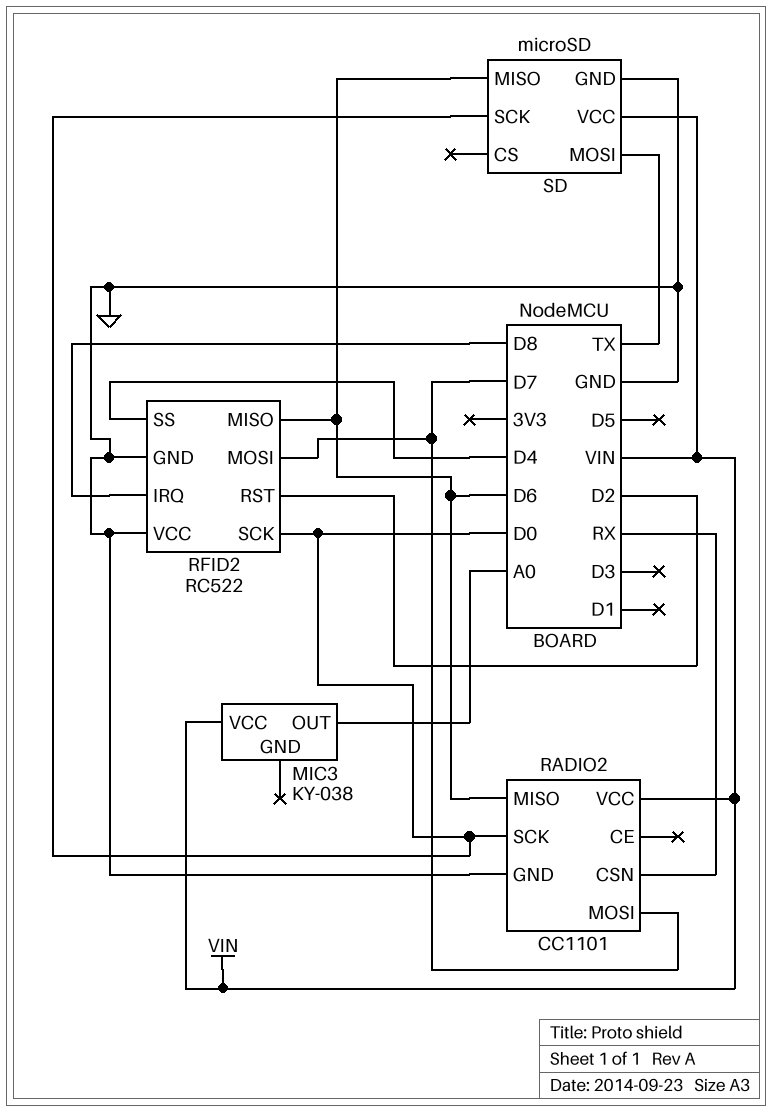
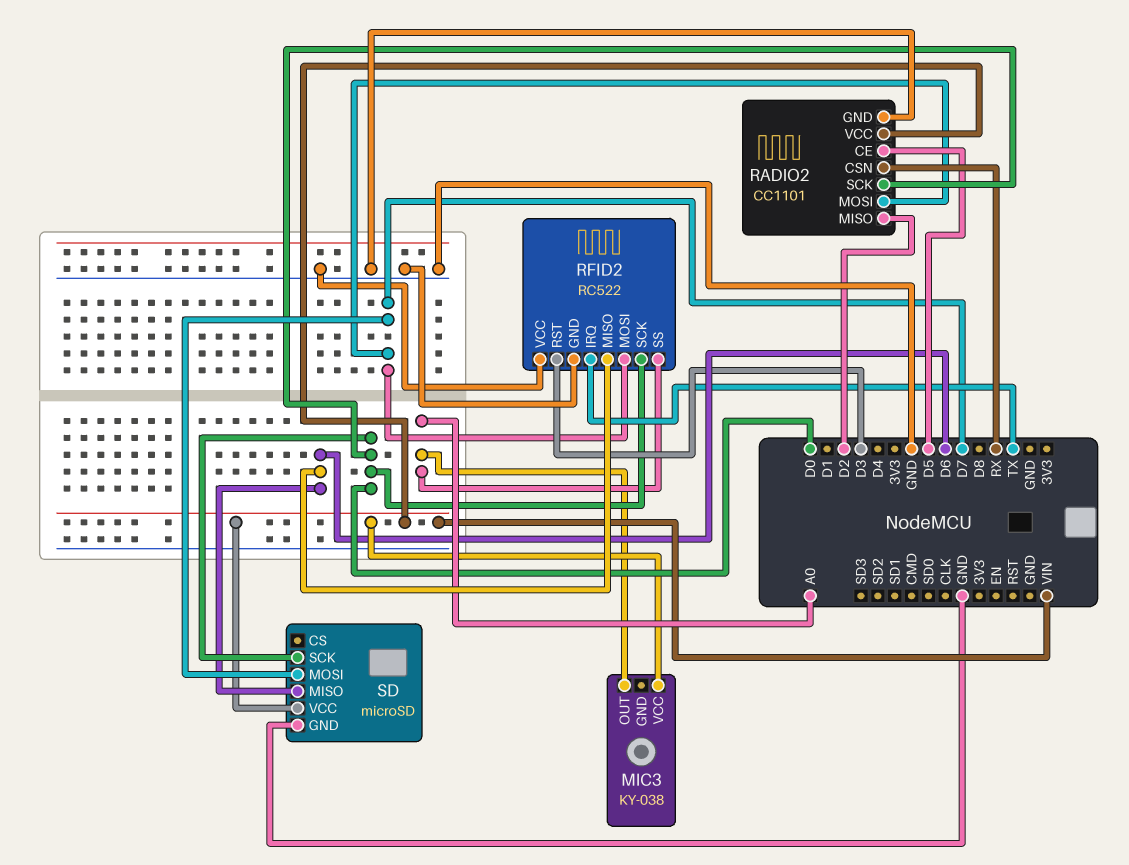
RADIO2 pin CE: none -> D5
RADIO2 pin MISO: D6 -> D2
RFID2 pin IRQ: D8 -> TX
RFID2 pin RST: D2 -> D3
RFID2 pin SS: D4 -> A0
SD pin MOSI: TX -> D7

